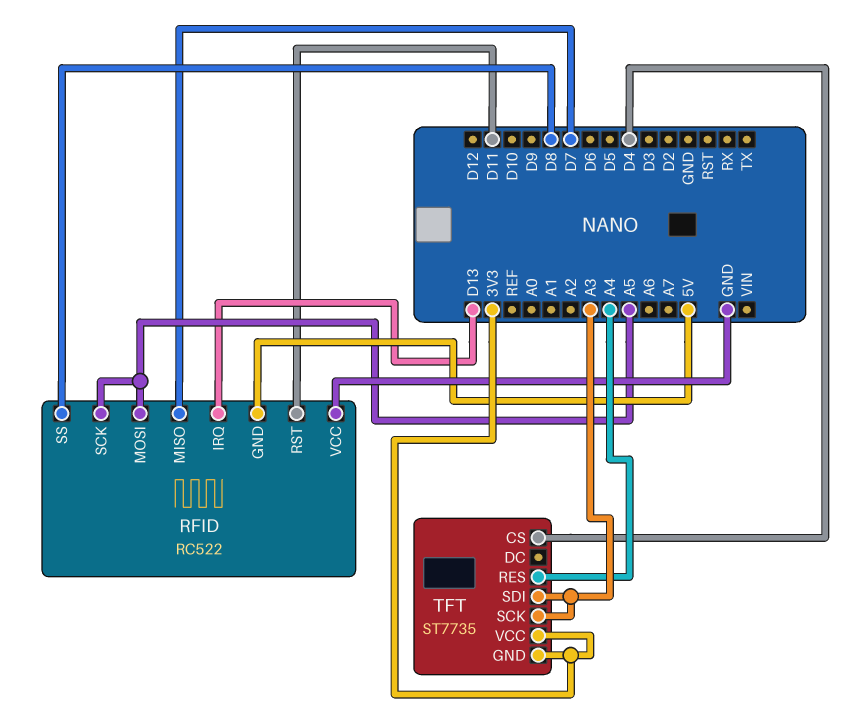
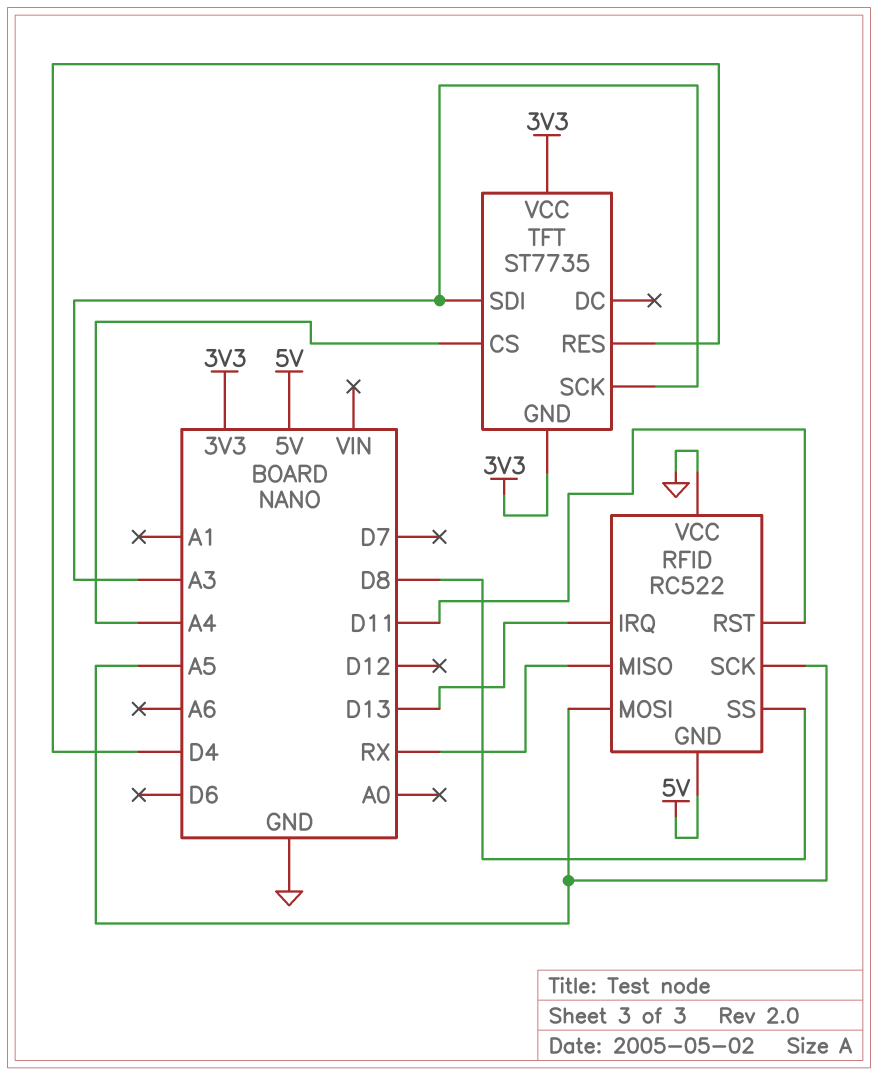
RFID pin MISO: D7 -> RX
TFT pin CS: D4 -> A4
TFT pin RES: A4 -> D4

